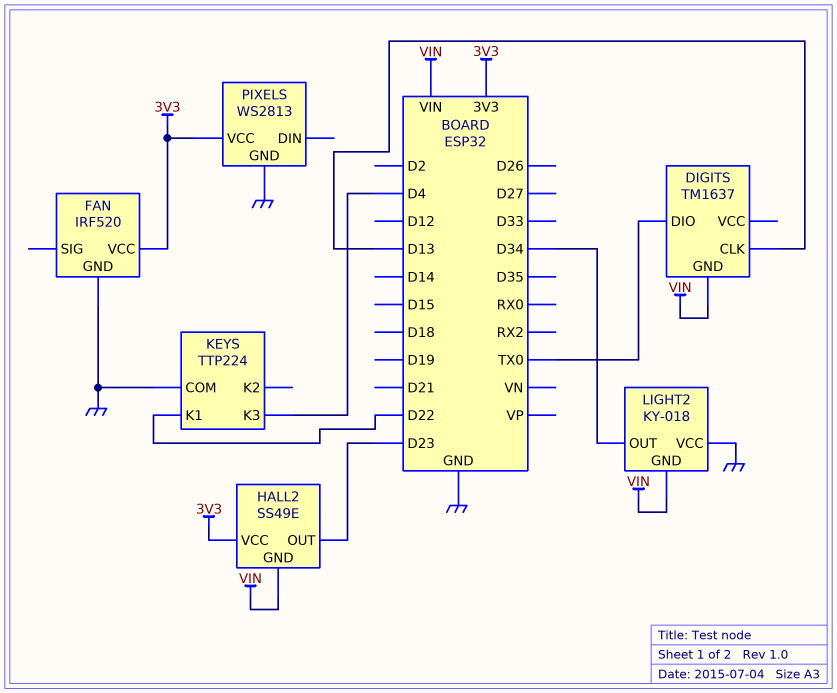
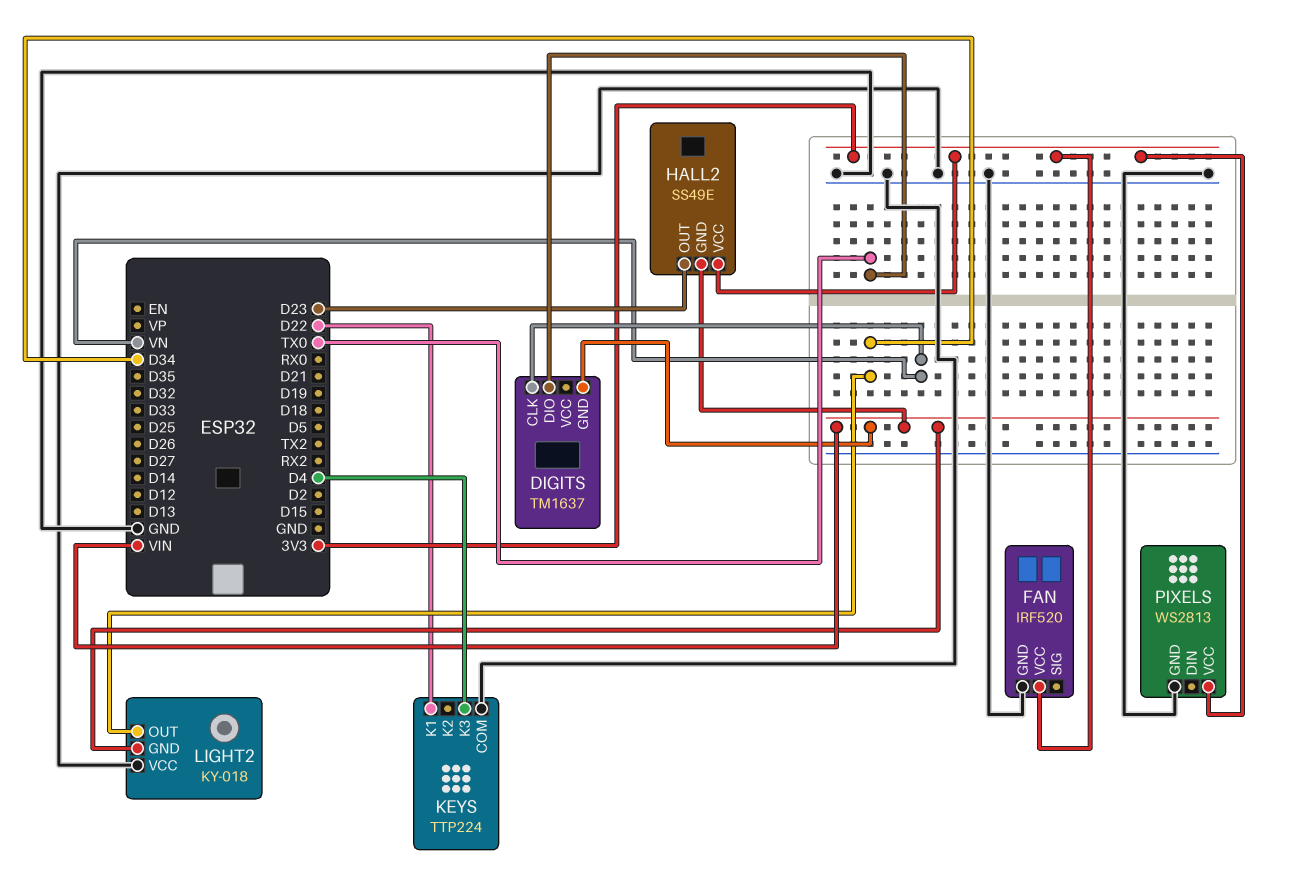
DIGITS pin CLK: D13 -> VN

